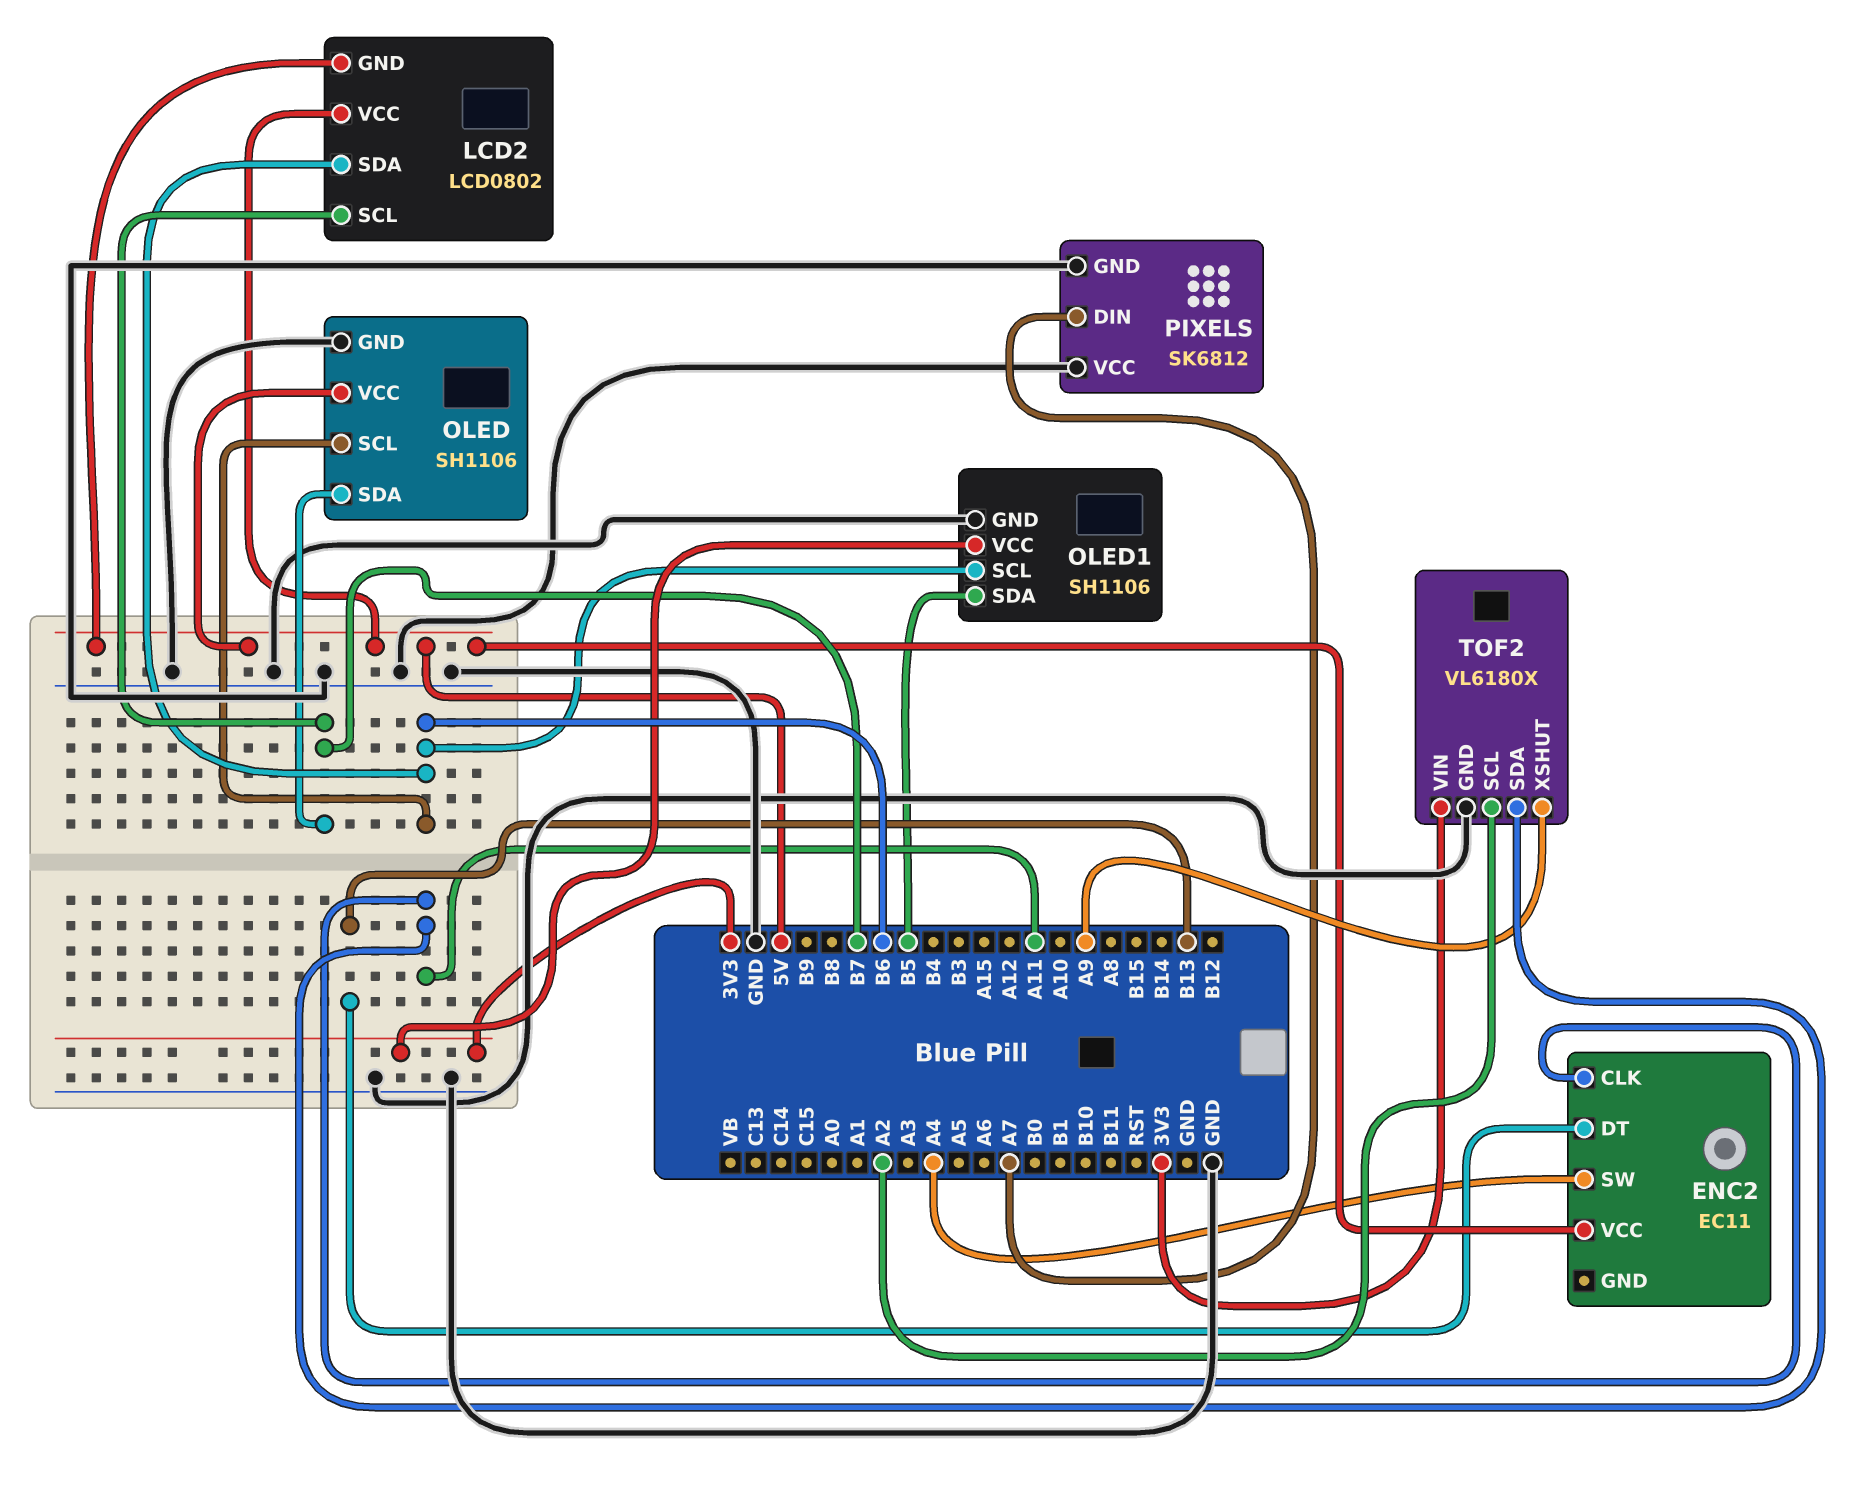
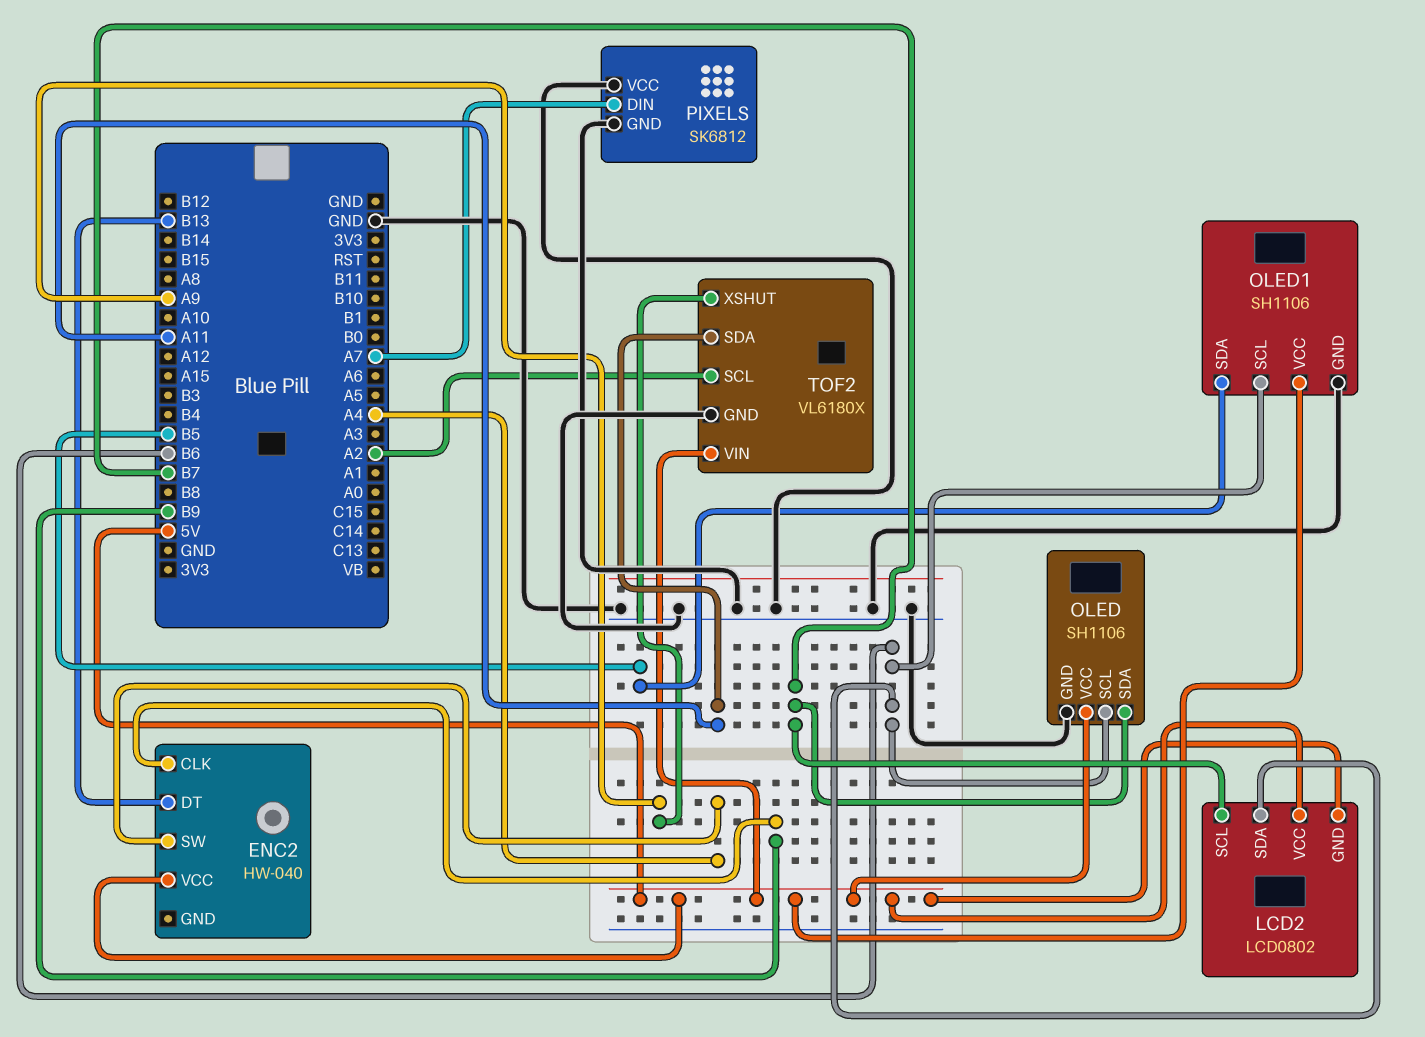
ENC2: EC11 -> HW-040
ENC2 pin CLK: A11 -> B9
OLED1 pin VCC: 3V3 -> 5V
TOF2 pin VIN: 3V3 -> 5V

